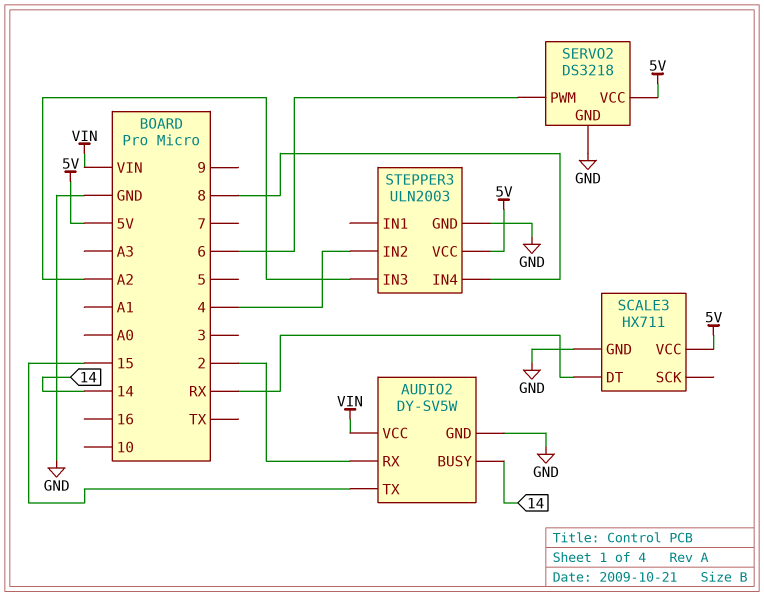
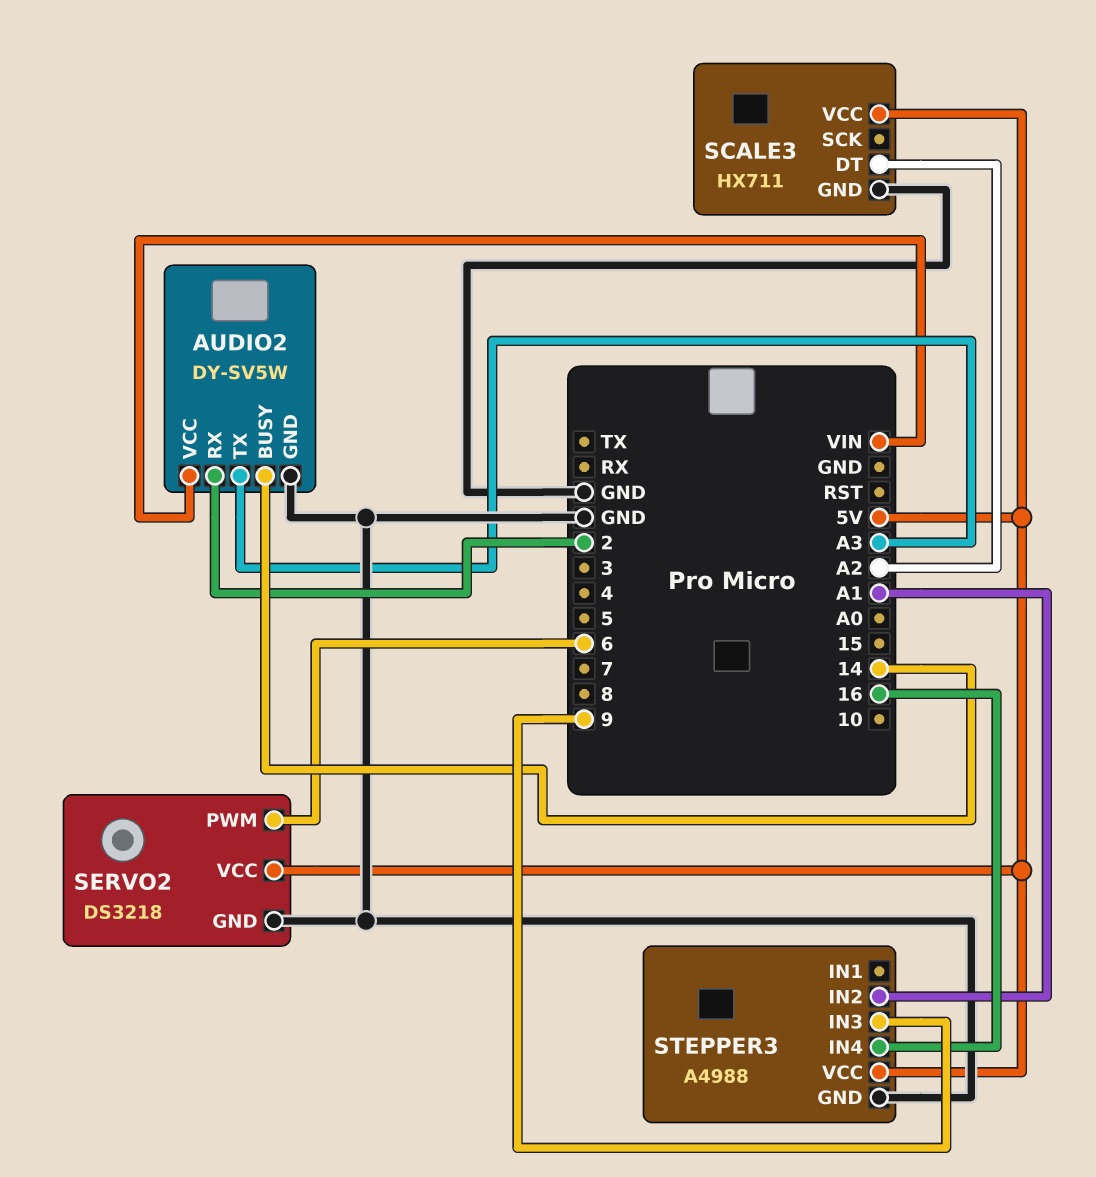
AUDIO2 pin TX: 15 -> A3
SCALE3 pin DT: RX -> A2
STEPPER3: ULN2003 -> A4988
STEPPER3 pin IN2: 4 -> A1
STEPPER3 pin IN3: A2 -> 9
STEPPER3 pin IN4: 8 -> 16

